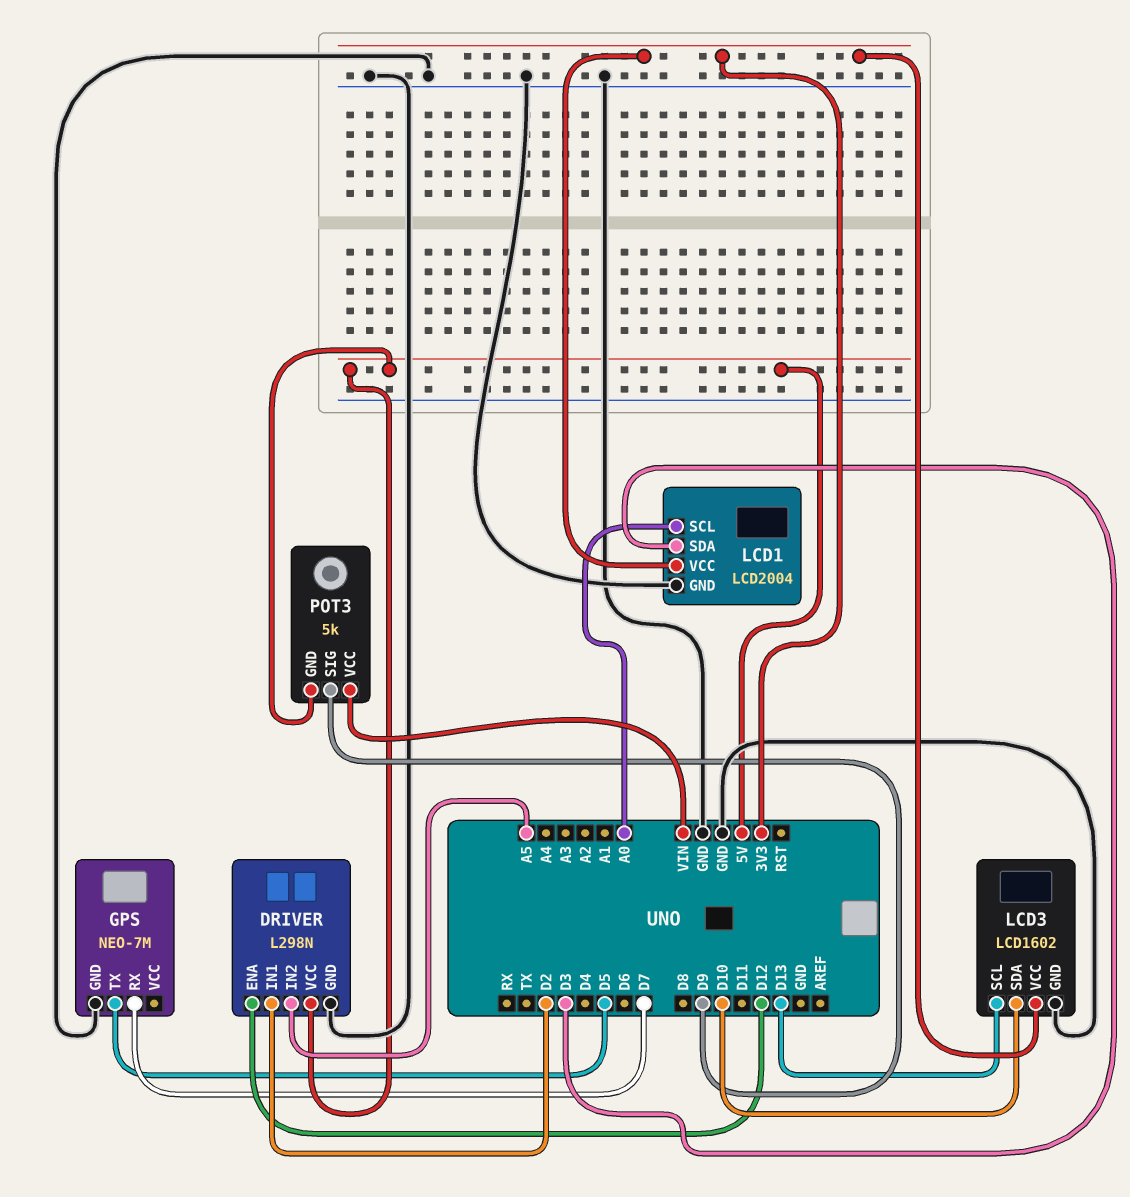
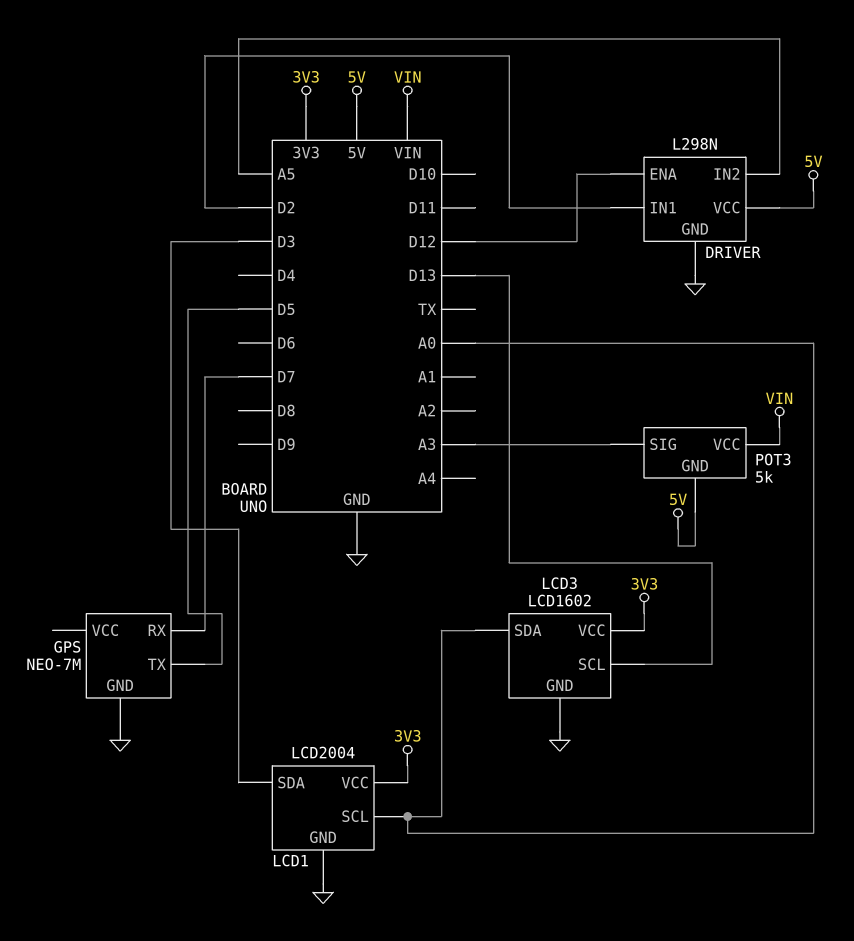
LCD3 pin SDA: D10 -> A0
POT3 pin SIG: D9 -> A3

